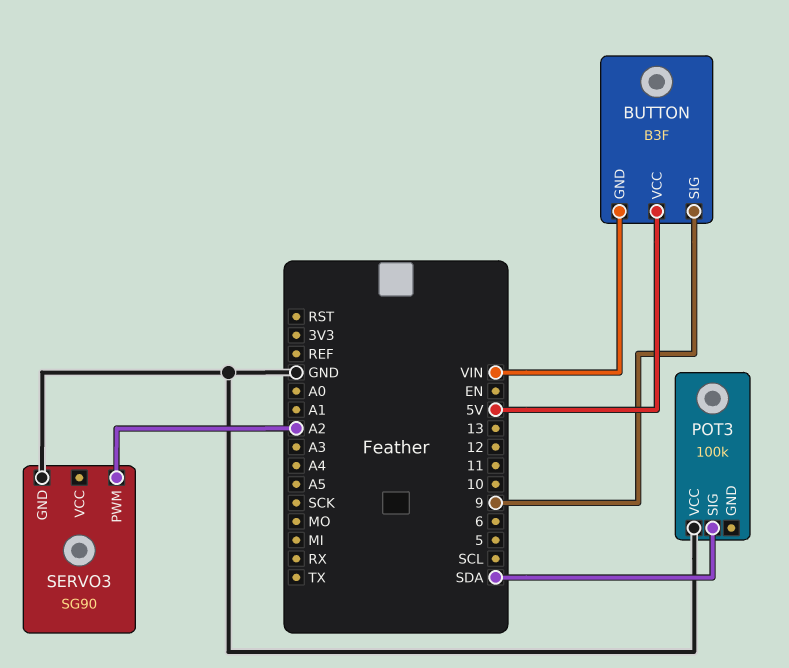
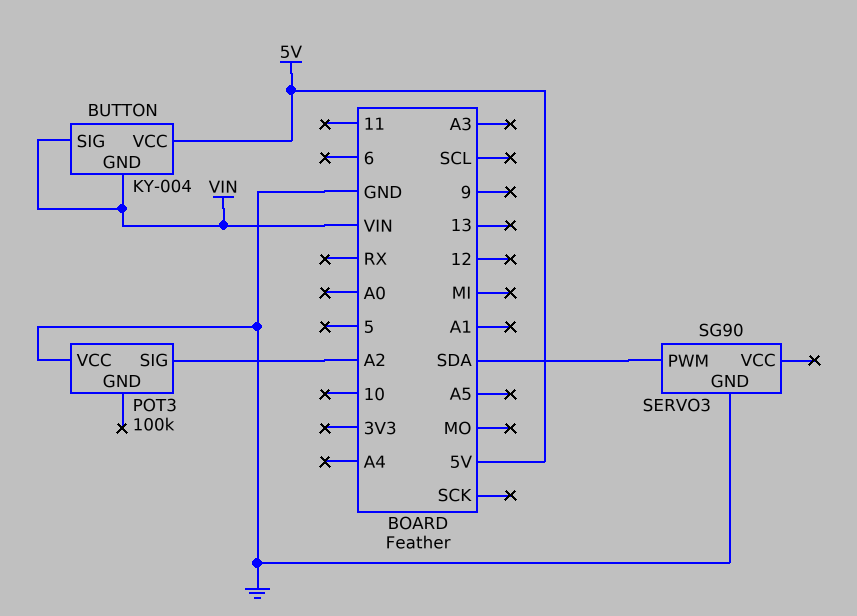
BUTTON: B3F -> KY-004
BUTTON pin SIG: 9 -> VIN
POT3 pin SIG: SDA -> A2
SERVO3 pin PWM: A2 -> SDA

